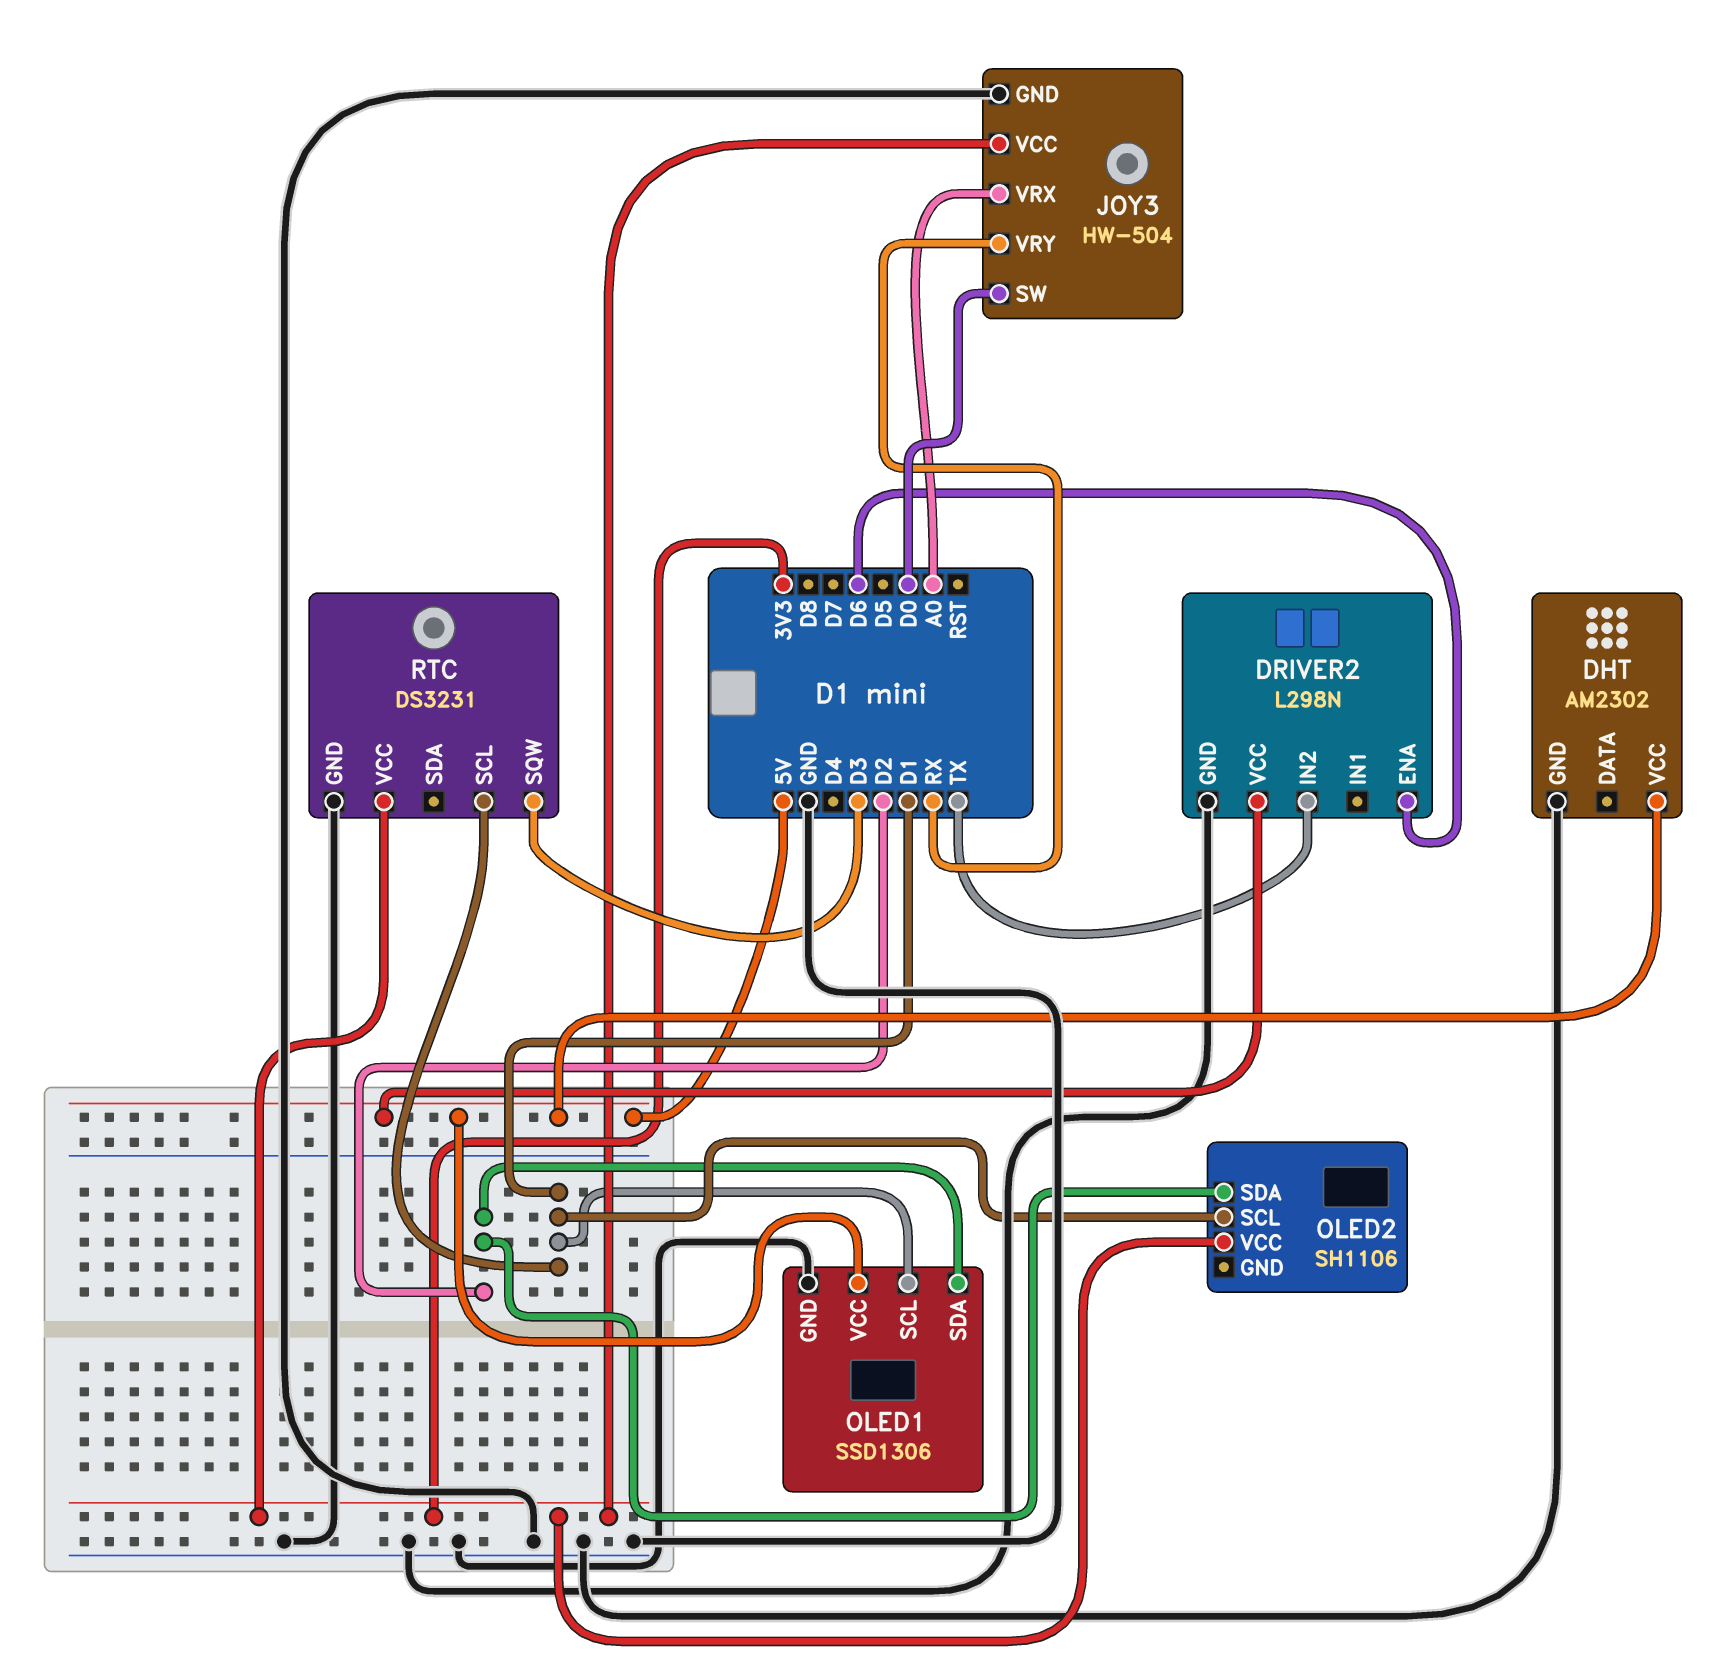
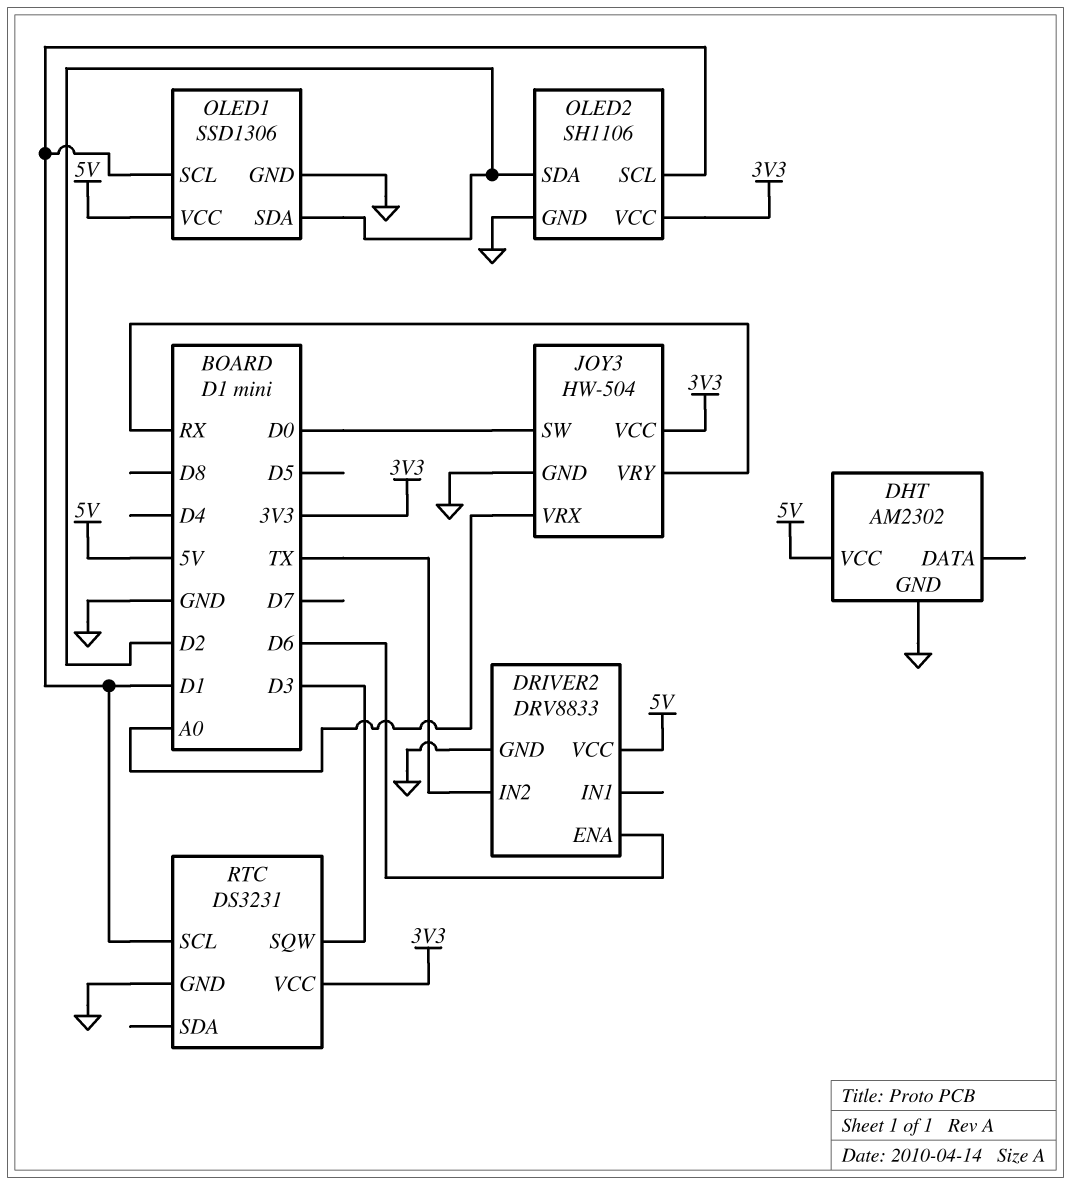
DRIVER2: L298N -> DRV8833
OLED2 pin GND: none -> GND

